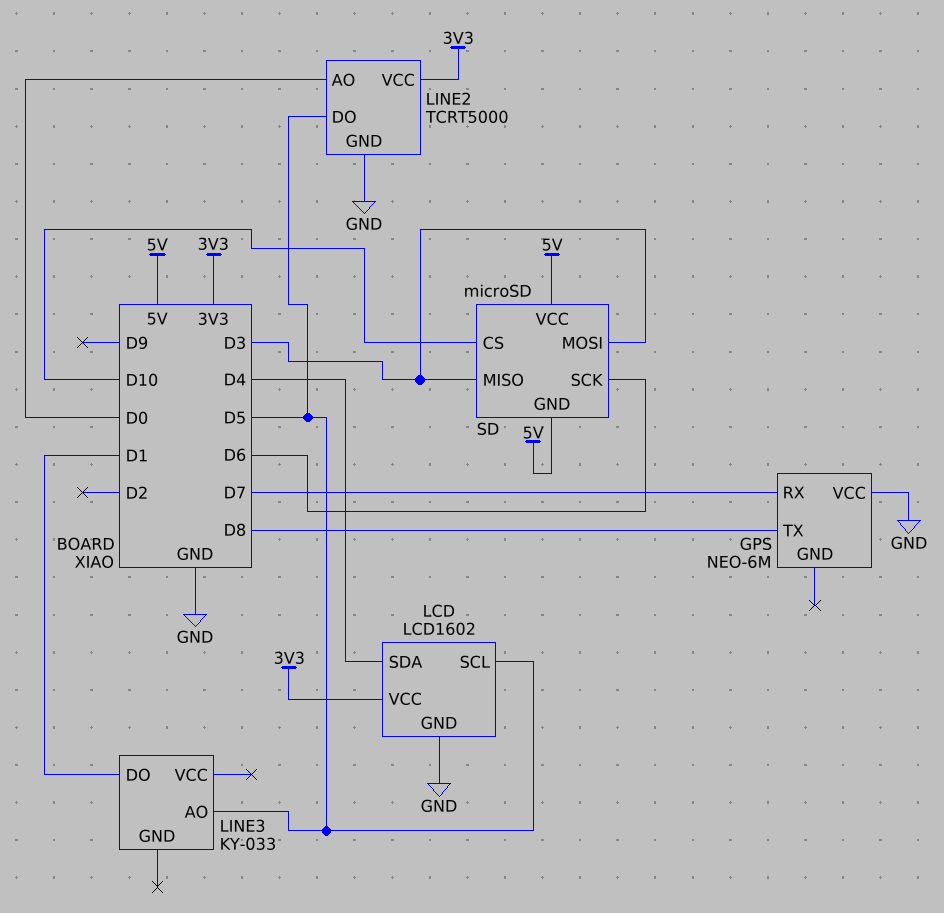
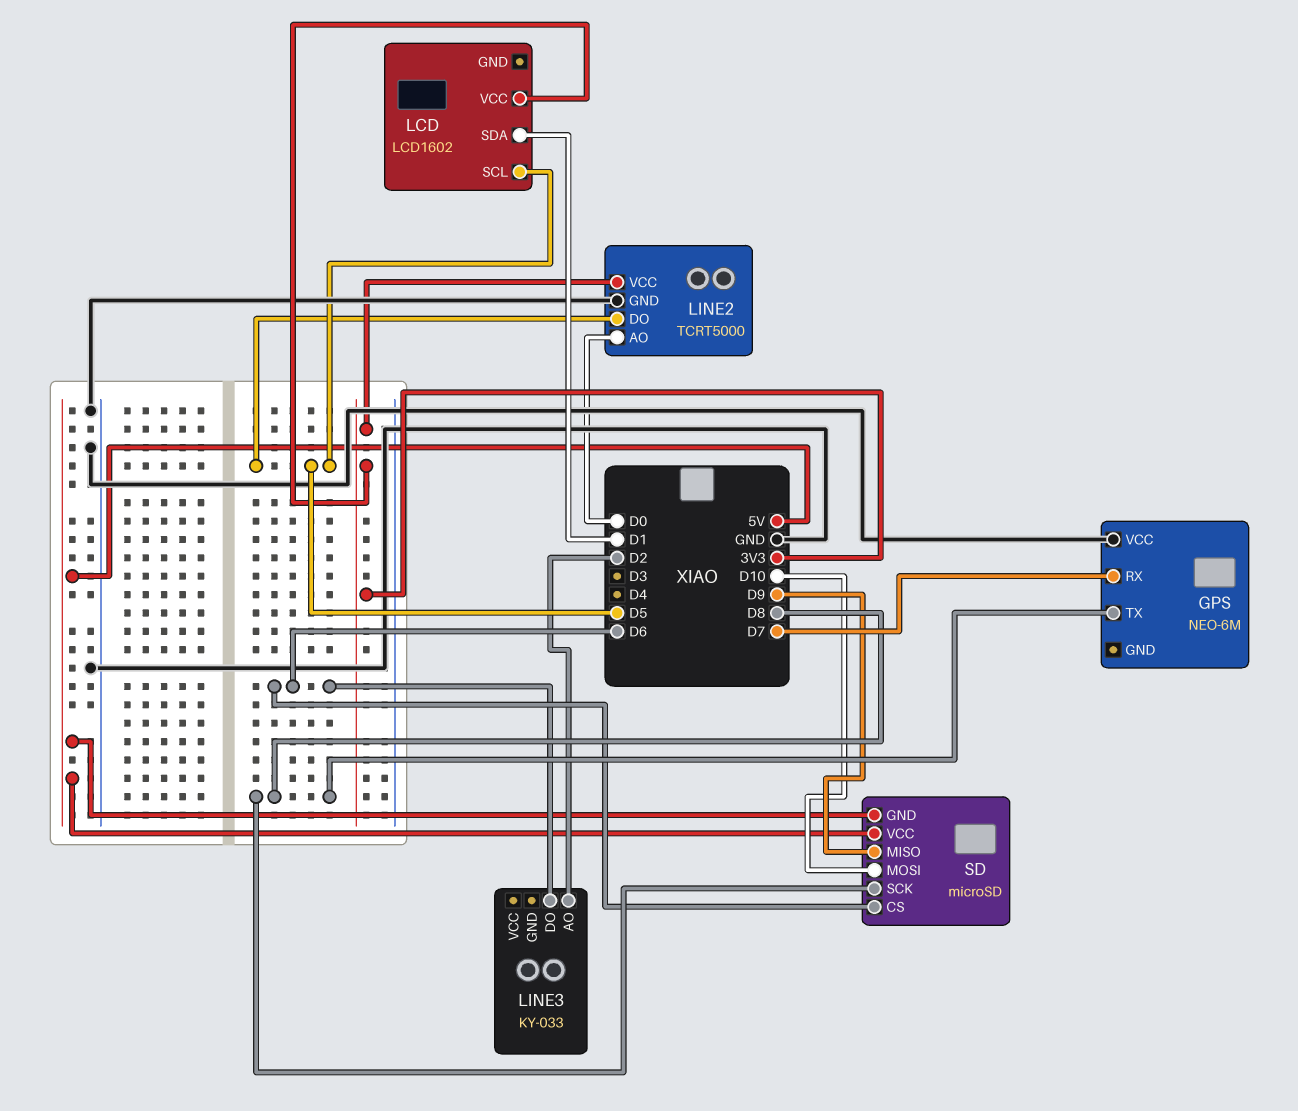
LCD pin GND: GND -> none
LCD pin SDA: D4 -> D1
LINE3 pin AO: D5 -> D2
LINE3 pin DO: D1 -> D6
SD pin CS: D10 -> D6
SD pin MISO: D3 -> D9
SD pin MOSI: D3 -> D10
SD pin SCK: D6 -> D8

